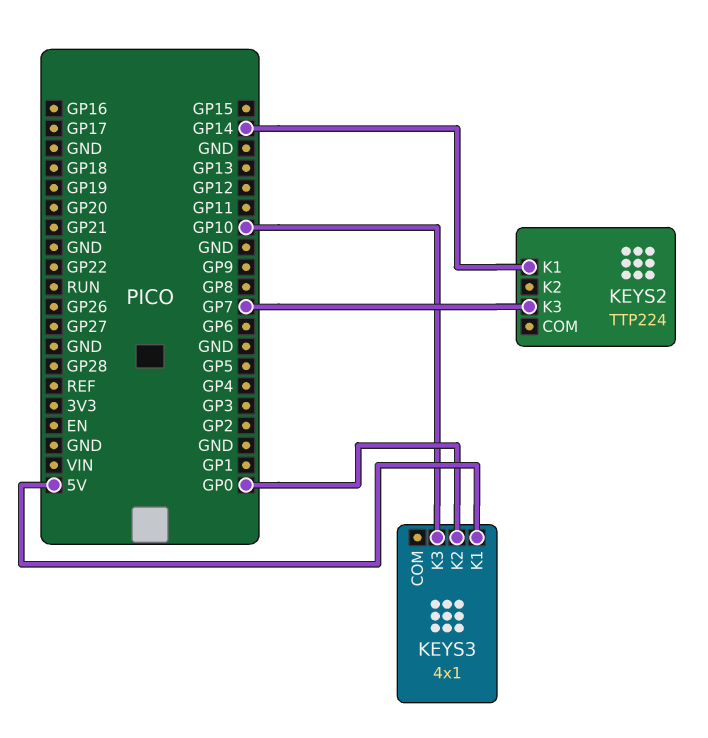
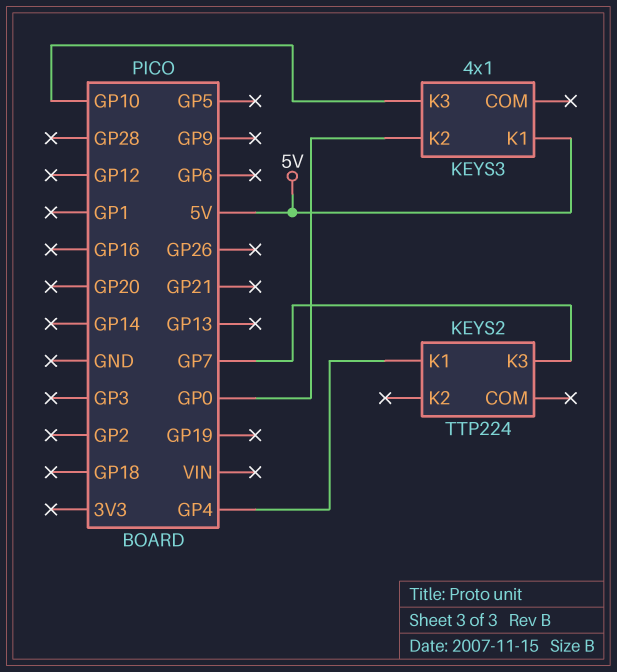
KEYS2 pin K1: GP14 -> GP4

